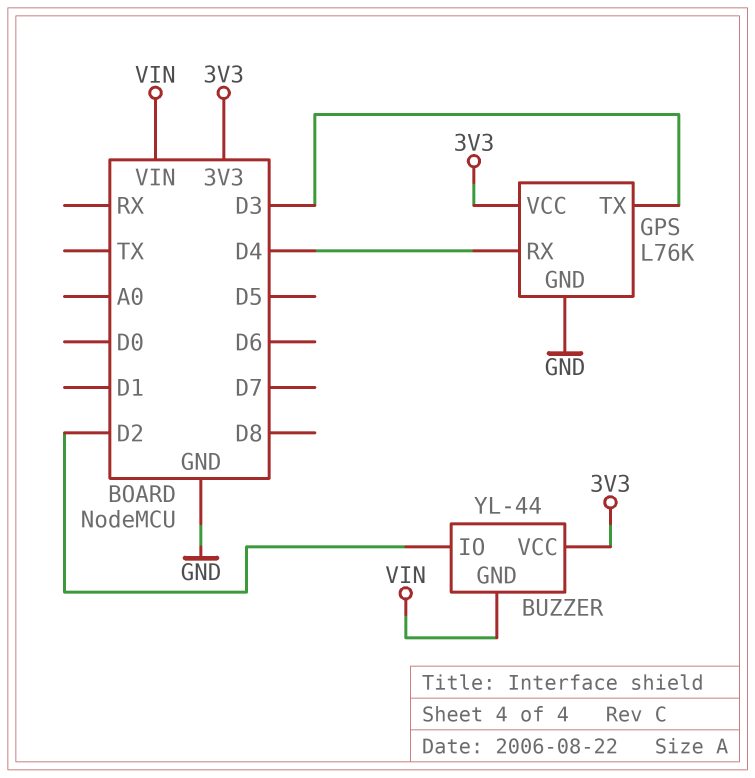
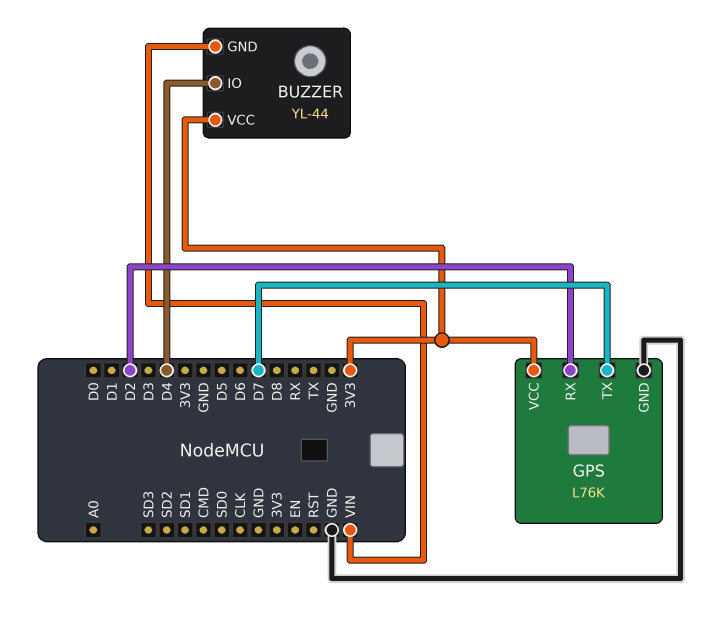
BUZZER pin IO: D2 -> D4
GPS pin RX: D4 -> D2
GPS pin TX: D3 -> D7

